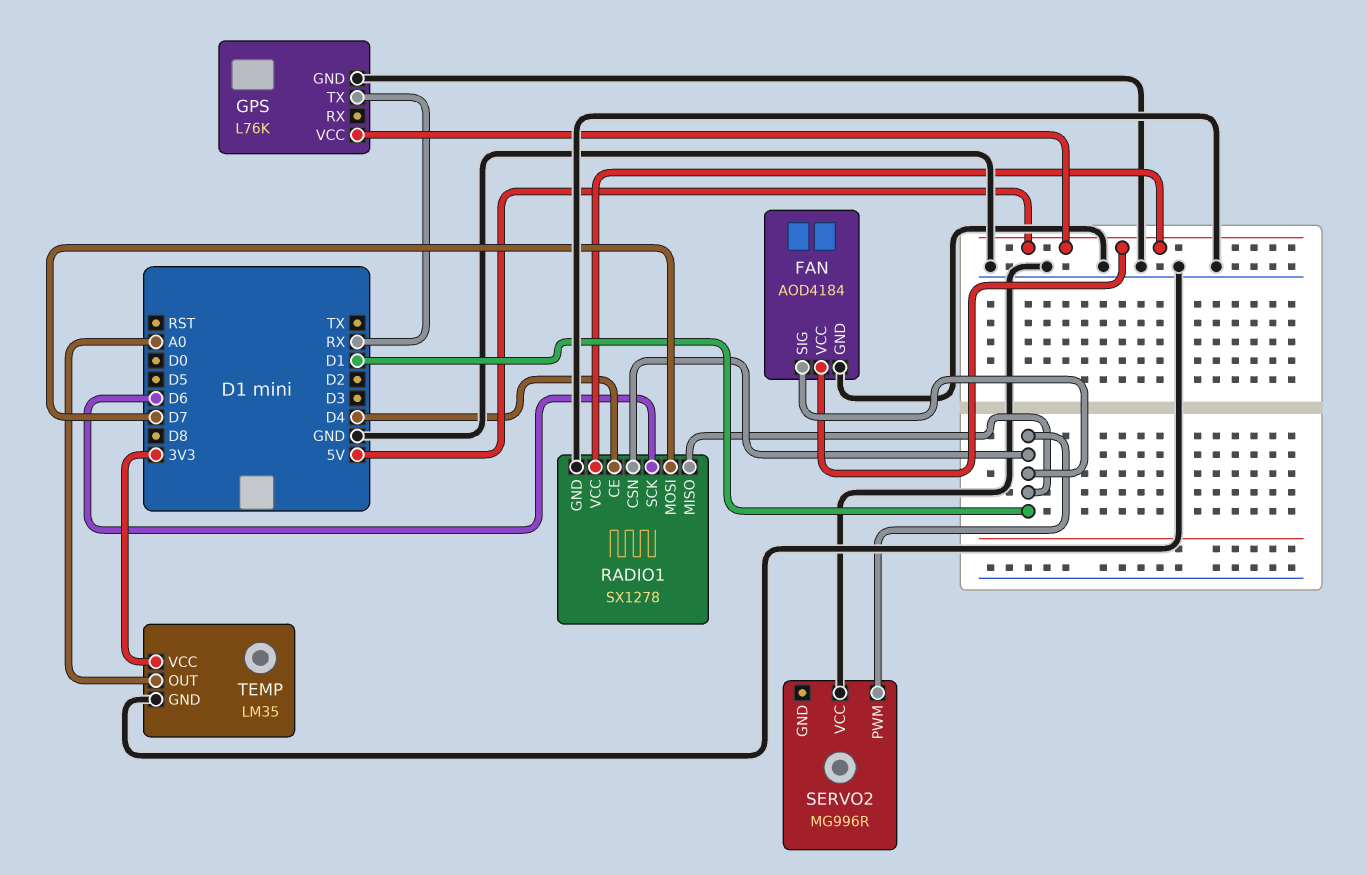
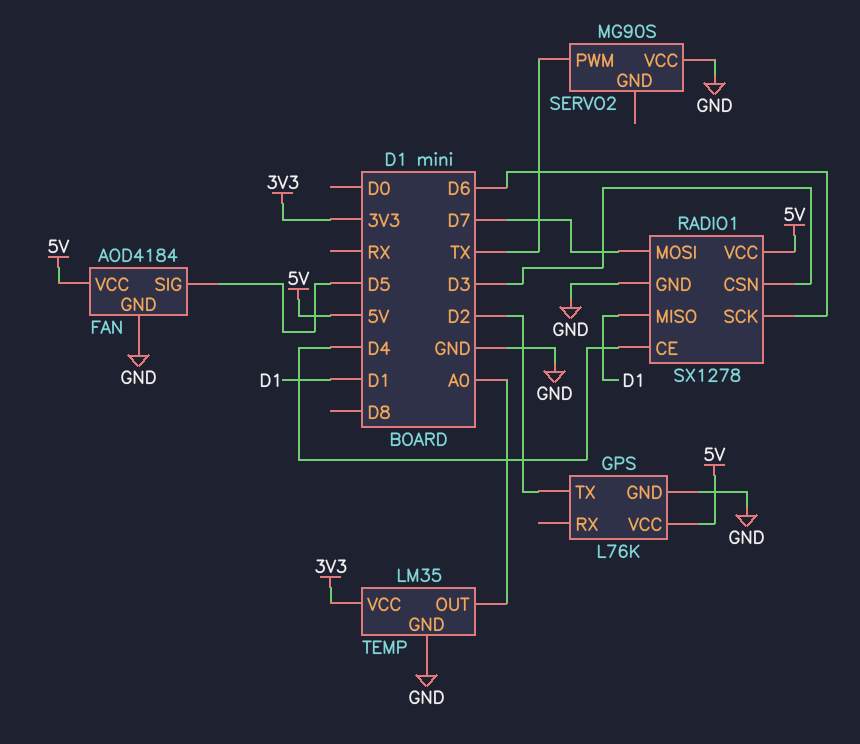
FAN pin SIG: D1 -> D5
GPS pin TX: RX -> D2
RADIO1 pin CSN: D1 -> D3
SERVO2: MG996R -> MG90S
SERVO2 pin PWM: D1 -> TX

